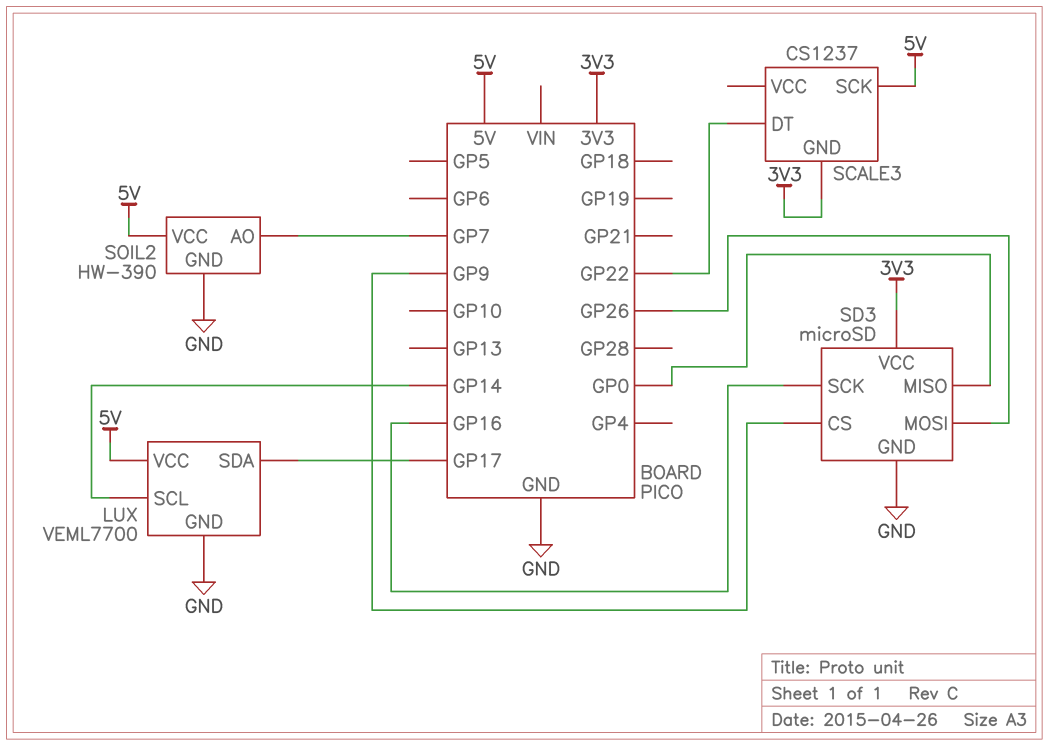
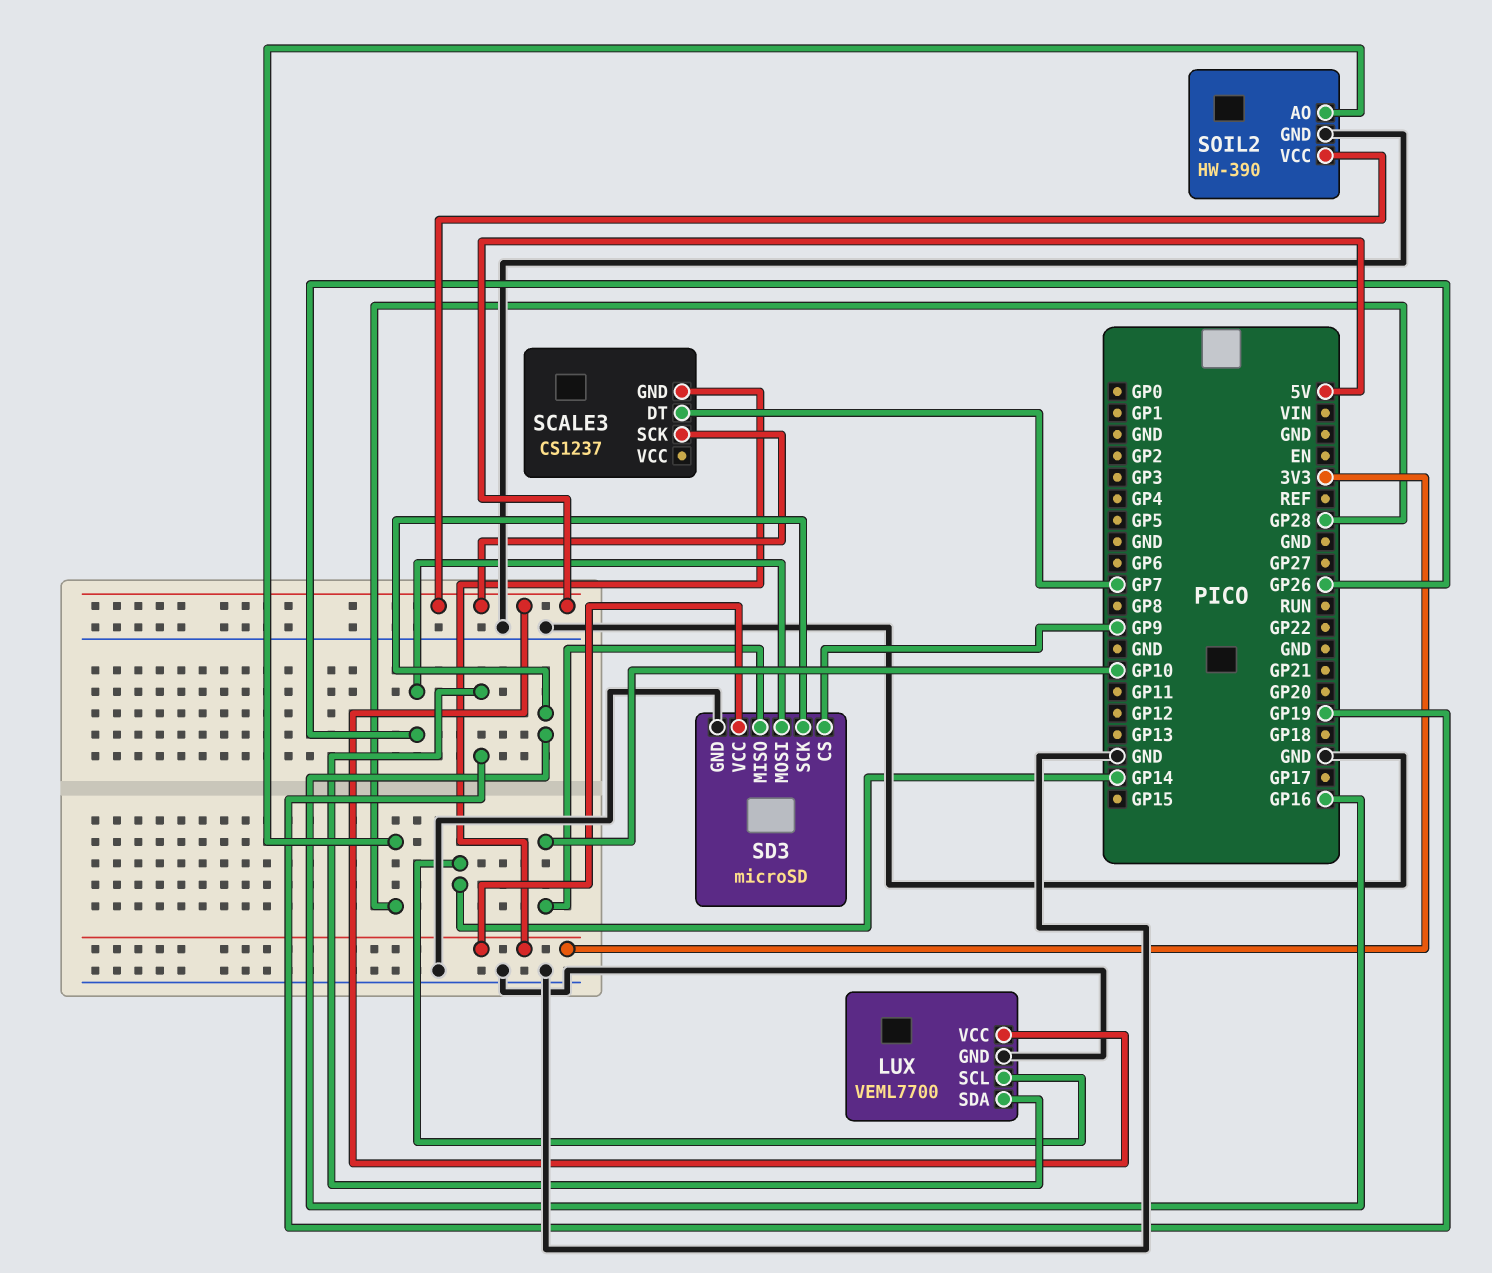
LUX pin SDA: GP17 -> GP19
SCALE3 pin DT: GP22 -> GP7
SD3 pin MISO: GP0 -> GP10
SOIL2 pin AO: GP7 -> GP28

